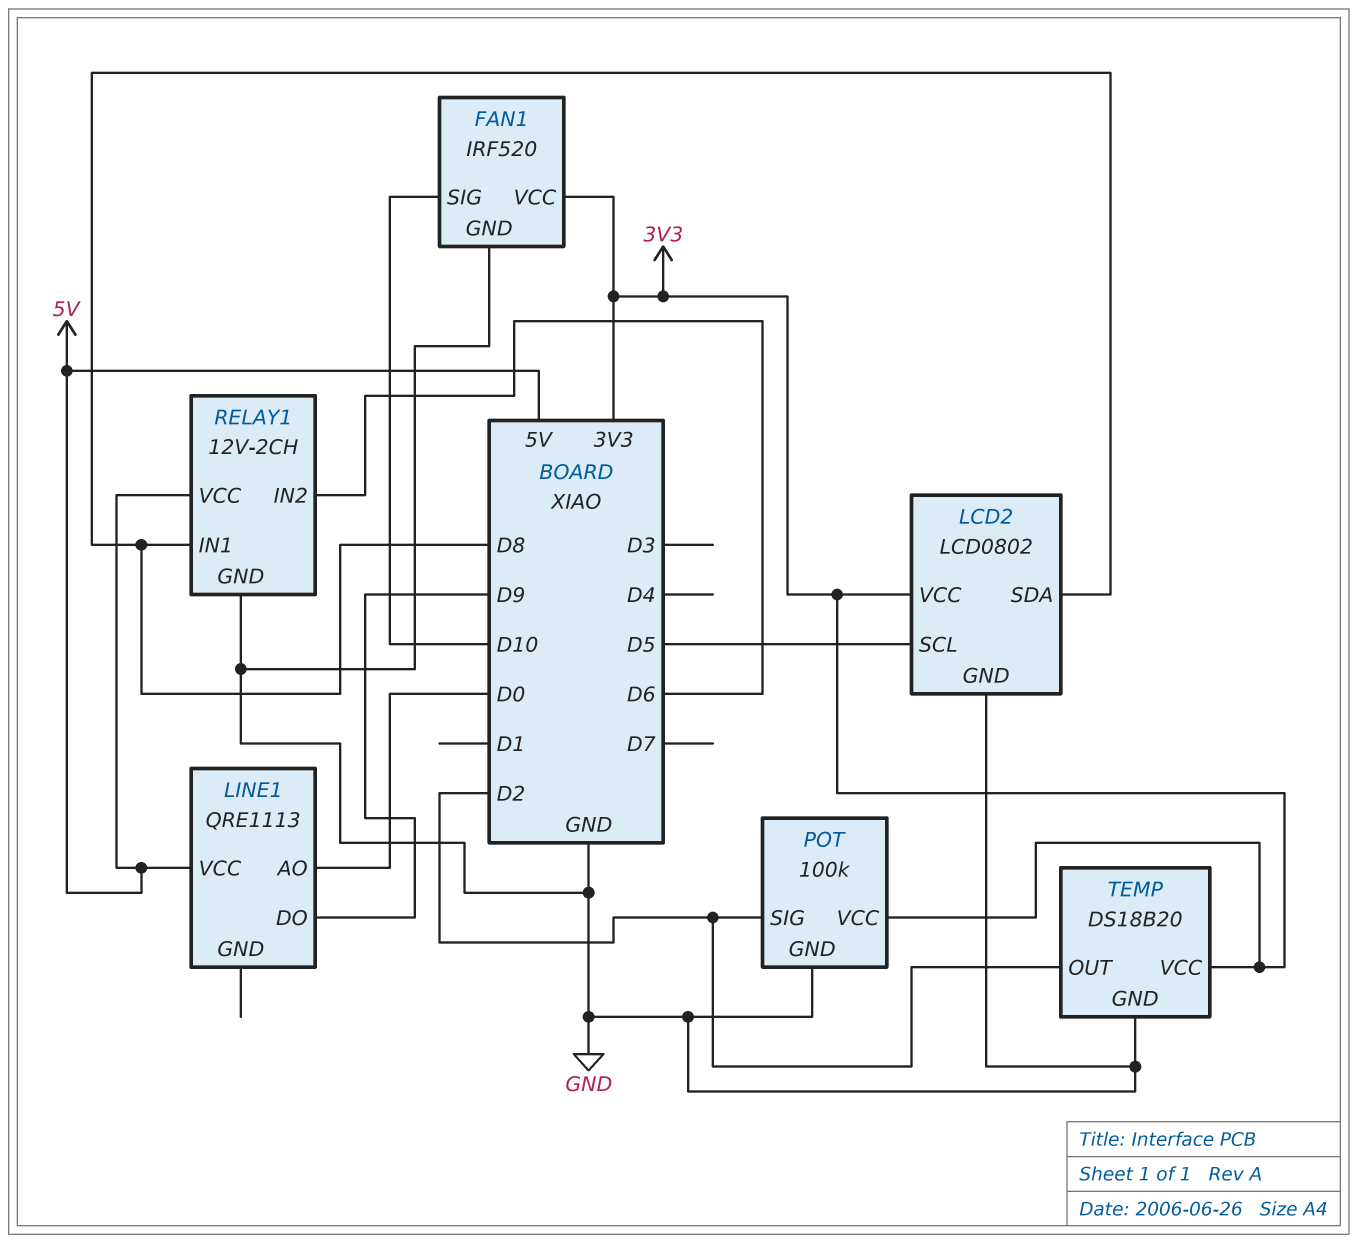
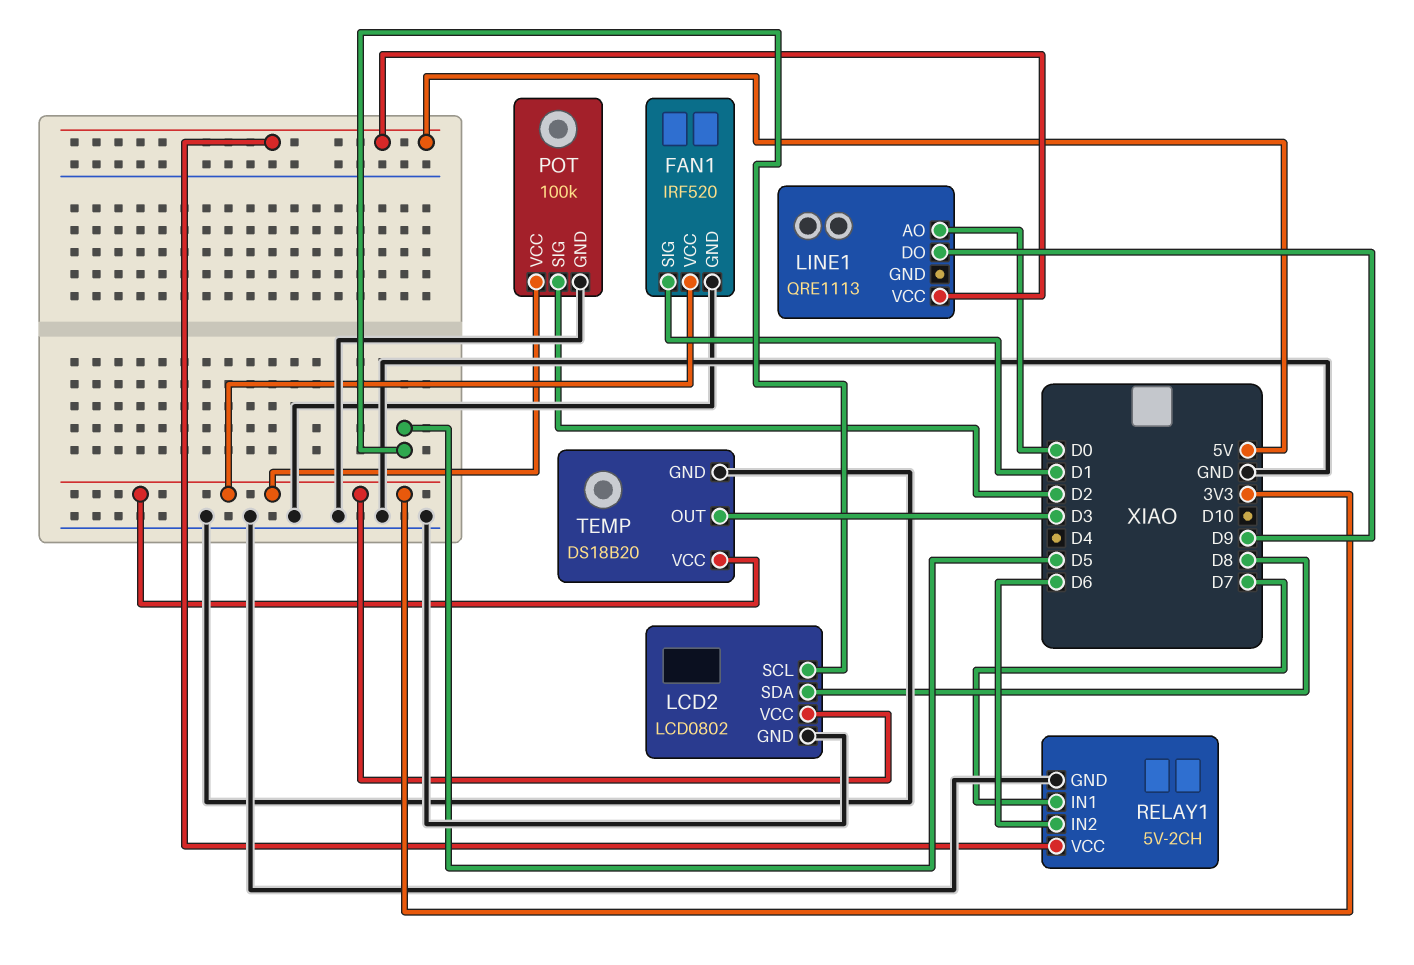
FAN1 pin SIG: D10 -> D1
RELAY1: 12V-2CH -> 5V-2CH
RELAY1 pin IN1: D8 -> D7
TEMP pin OUT: D2 -> D3

